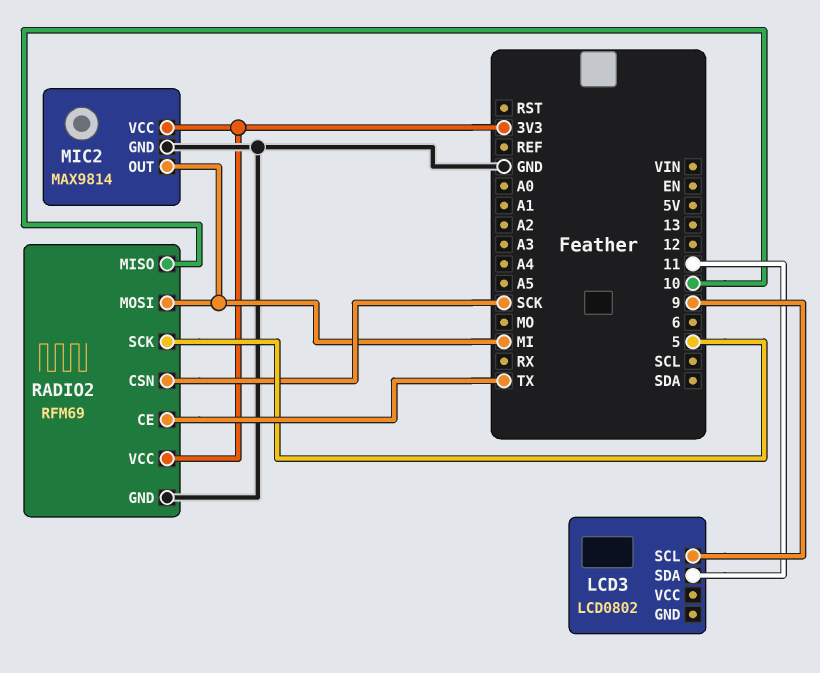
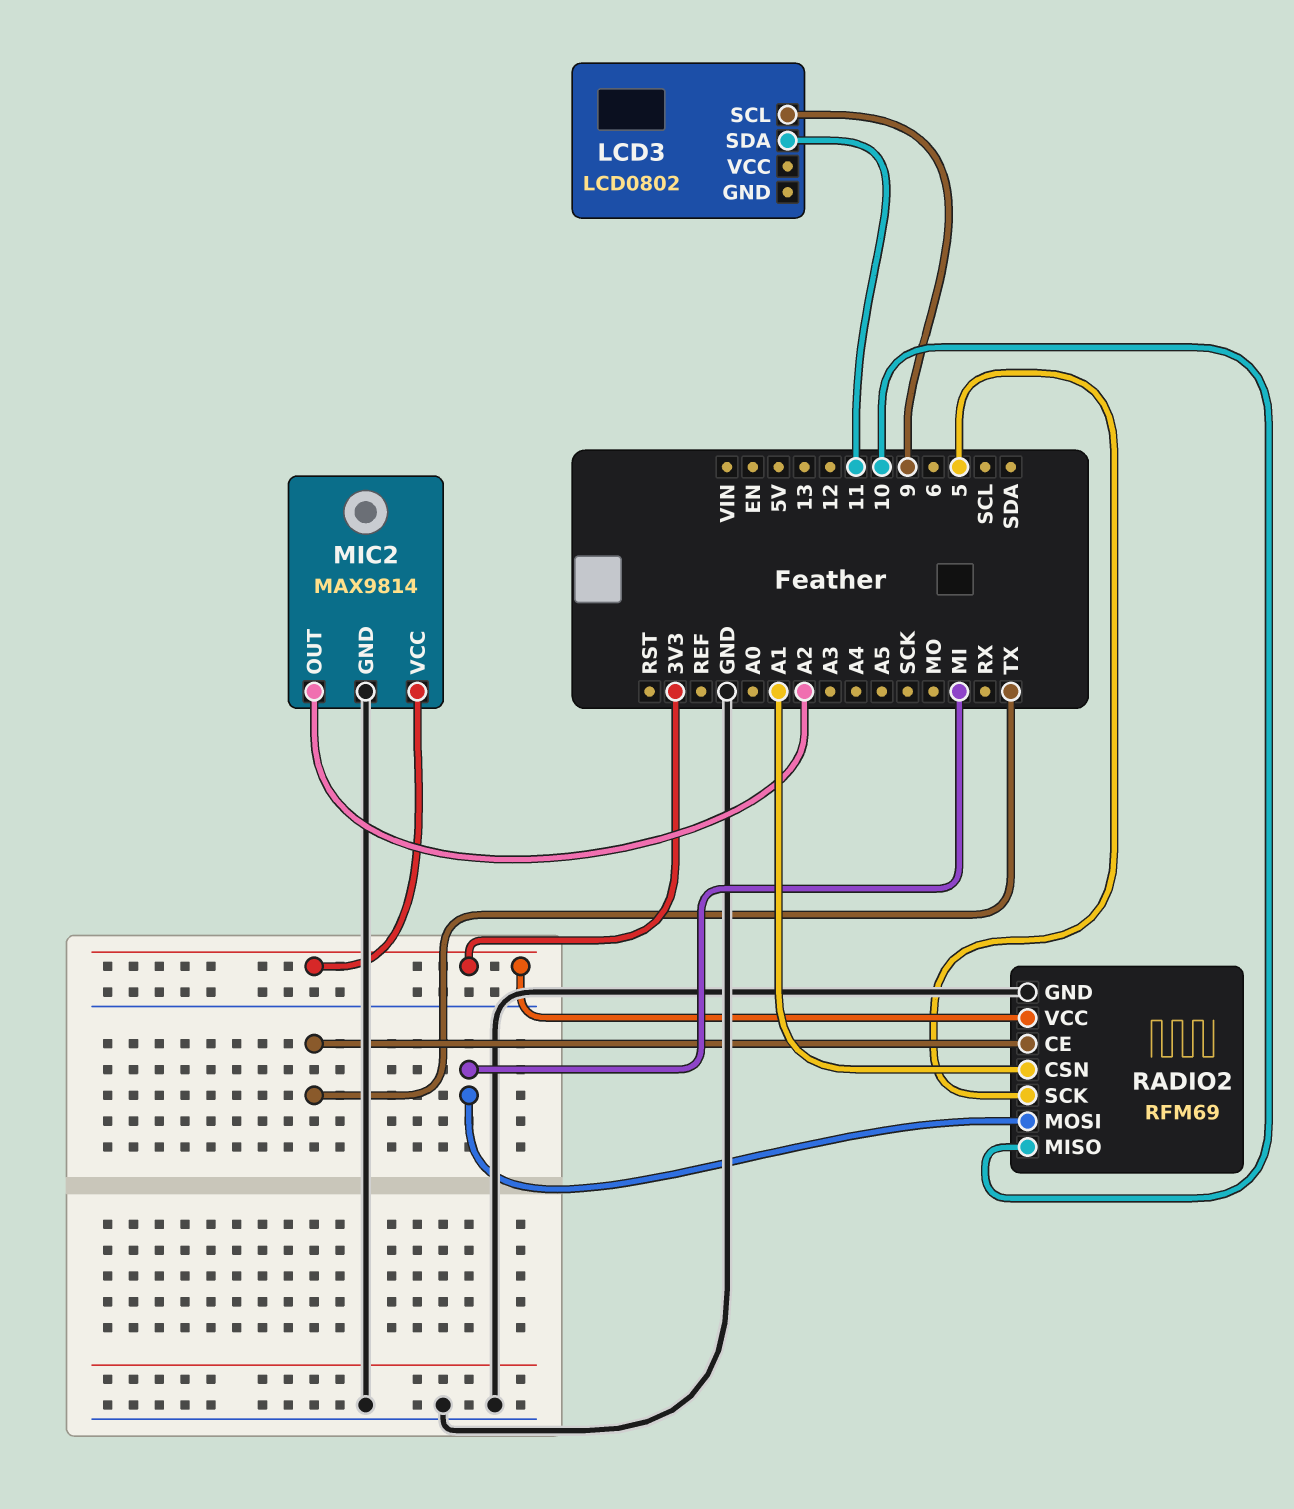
MIC2 pin OUT: MI -> A2
RADIO2 pin CSN: SCK -> A1

